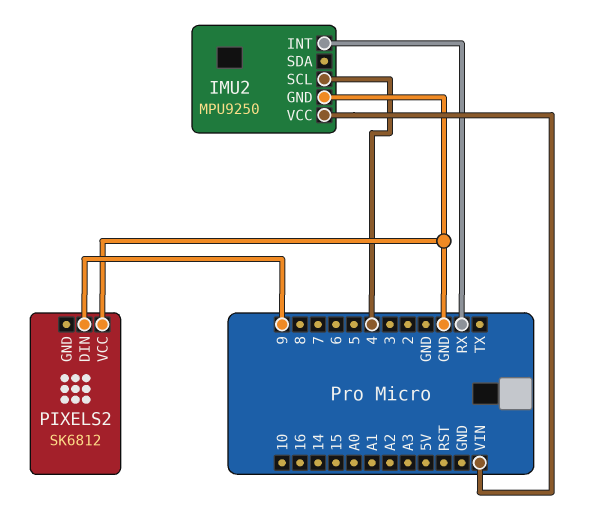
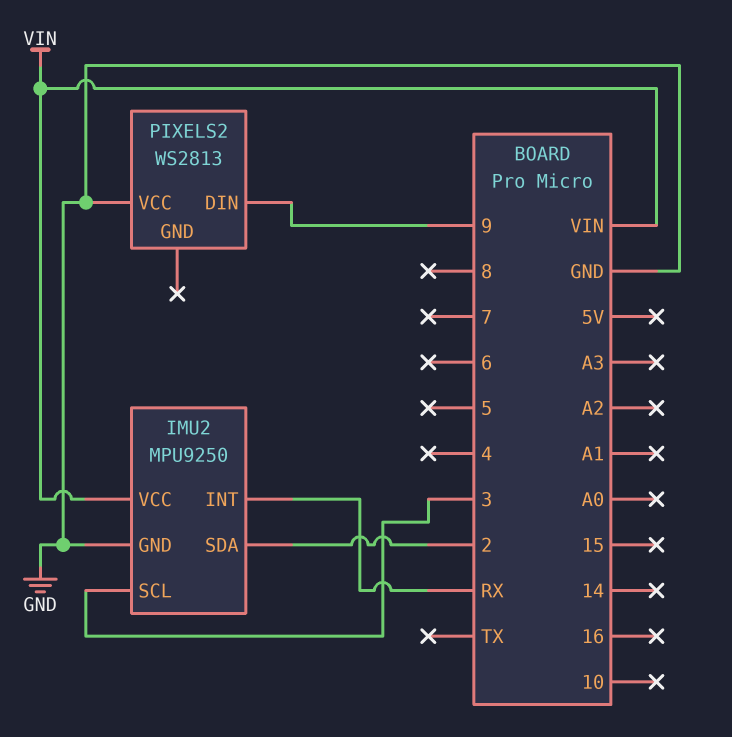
IMU2 pin SCL: 4 -> 3
IMU2 pin SDA: none -> 2
PIXELS2: SK6812 -> WS2813

